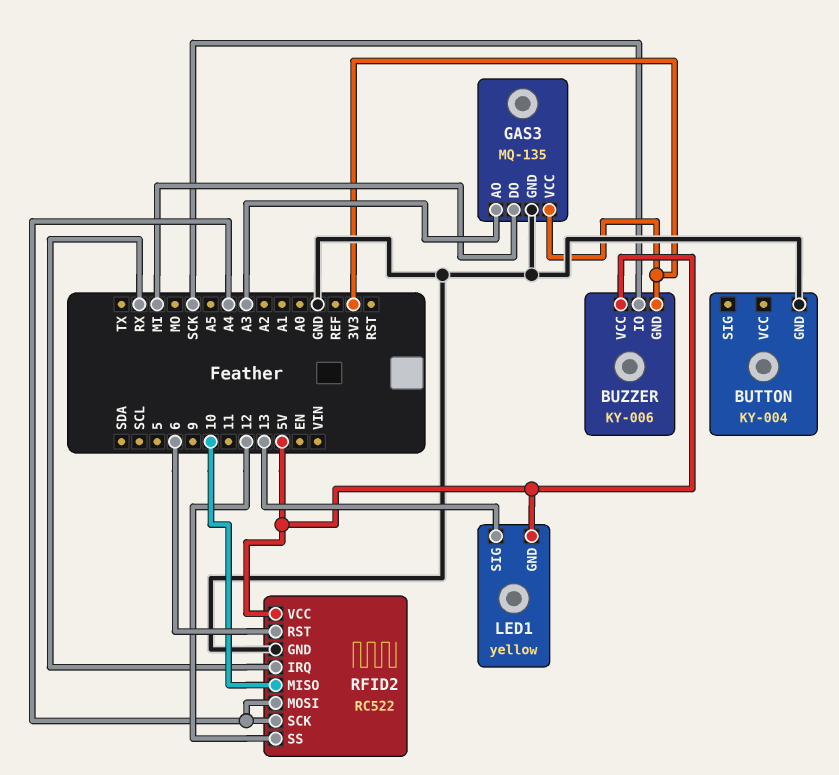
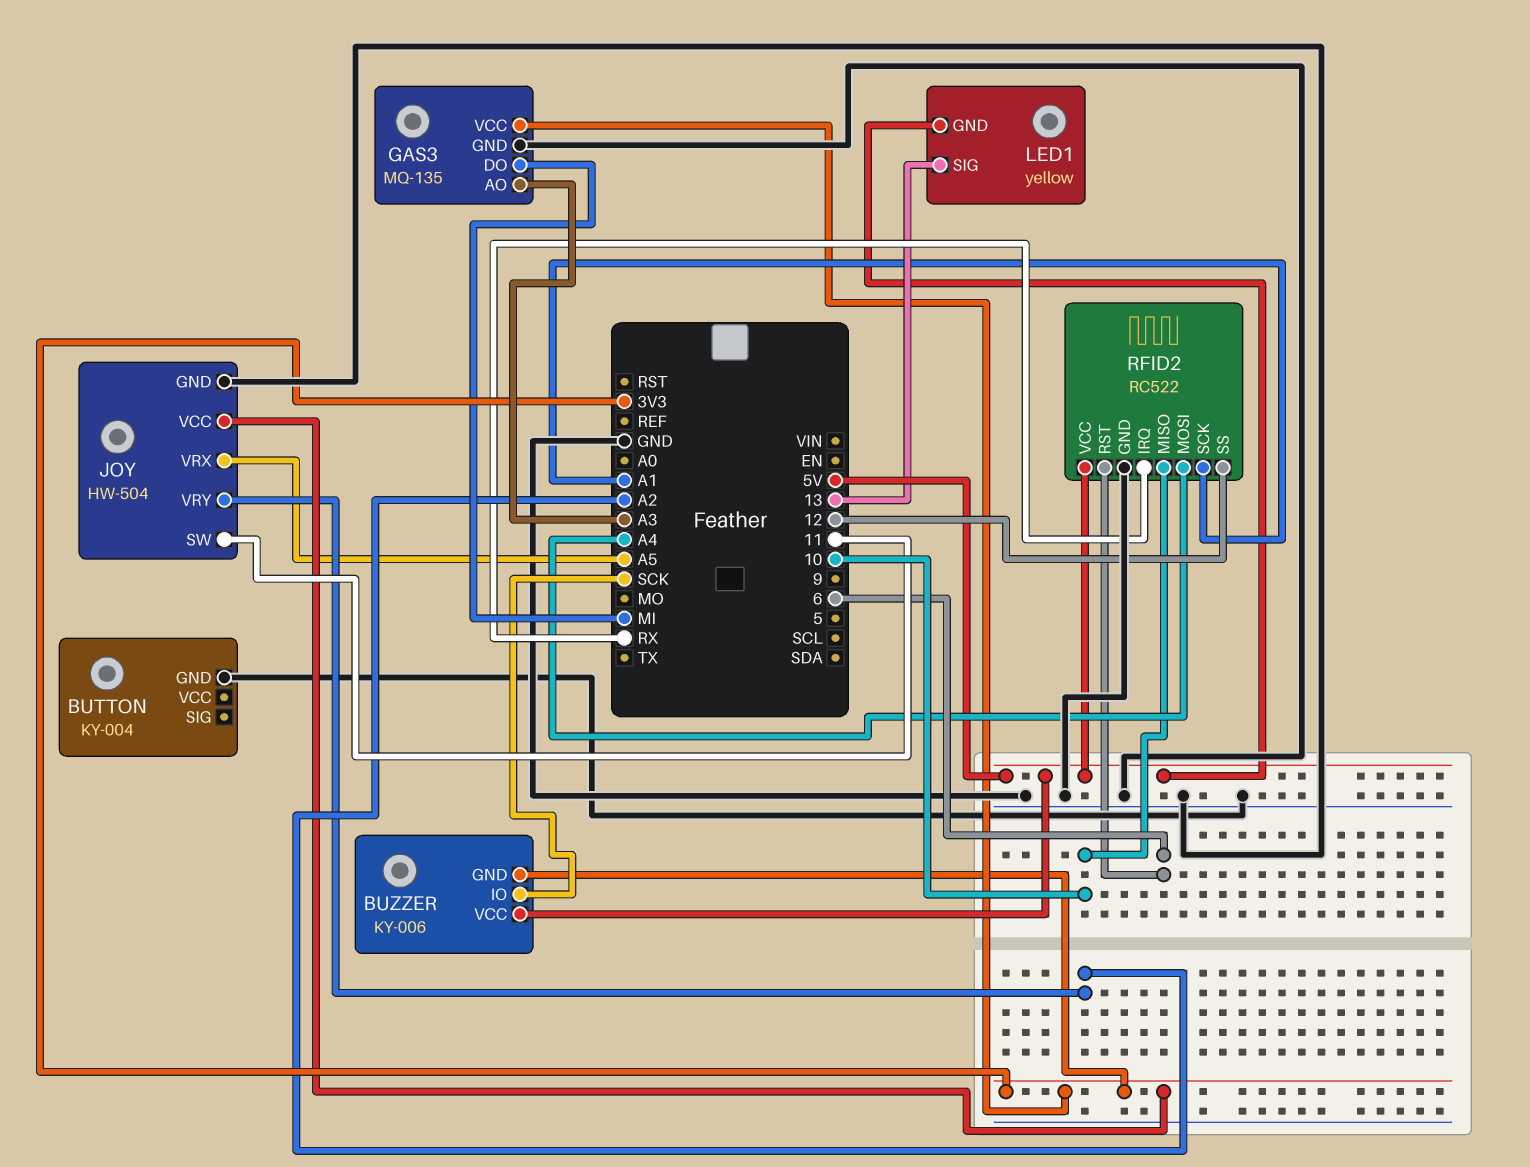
JOY: none -> HW-504
JOY pin GND: none -> GND
JOY pin SW: none -> 11
JOY pin VCC: none -> 3V3
JOY pin VRX: none -> A5
JOY pin VRY: none -> A2
RFID2 pin SCK: A4 -> A1

